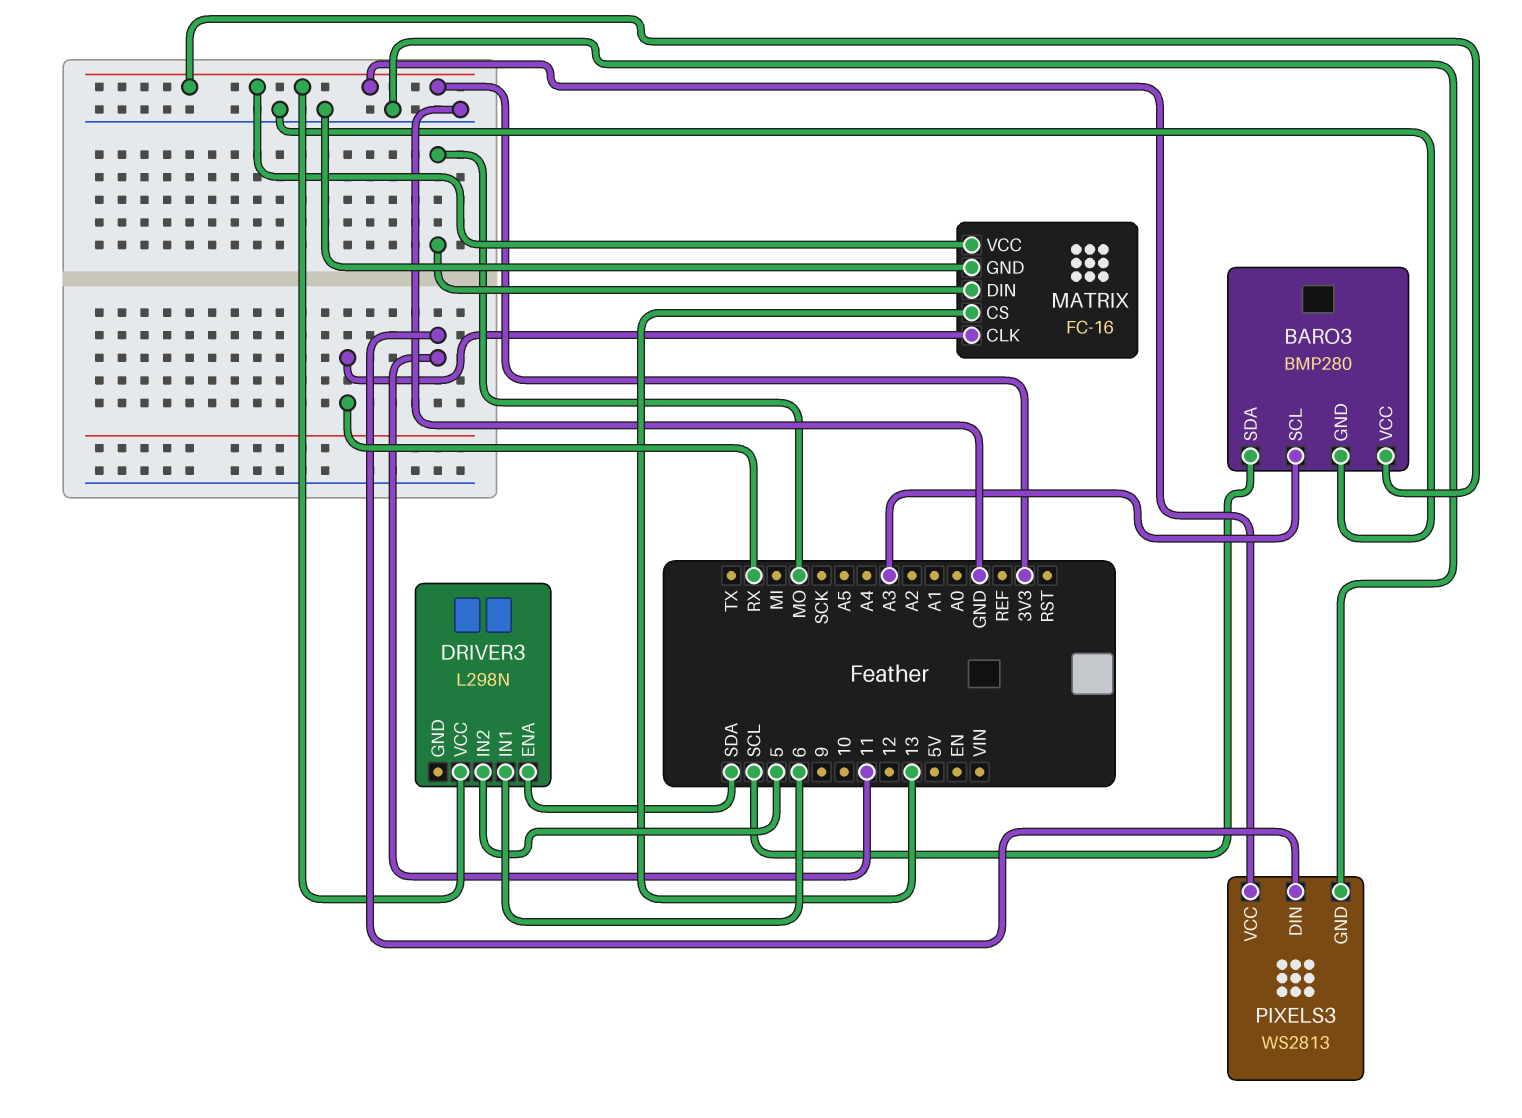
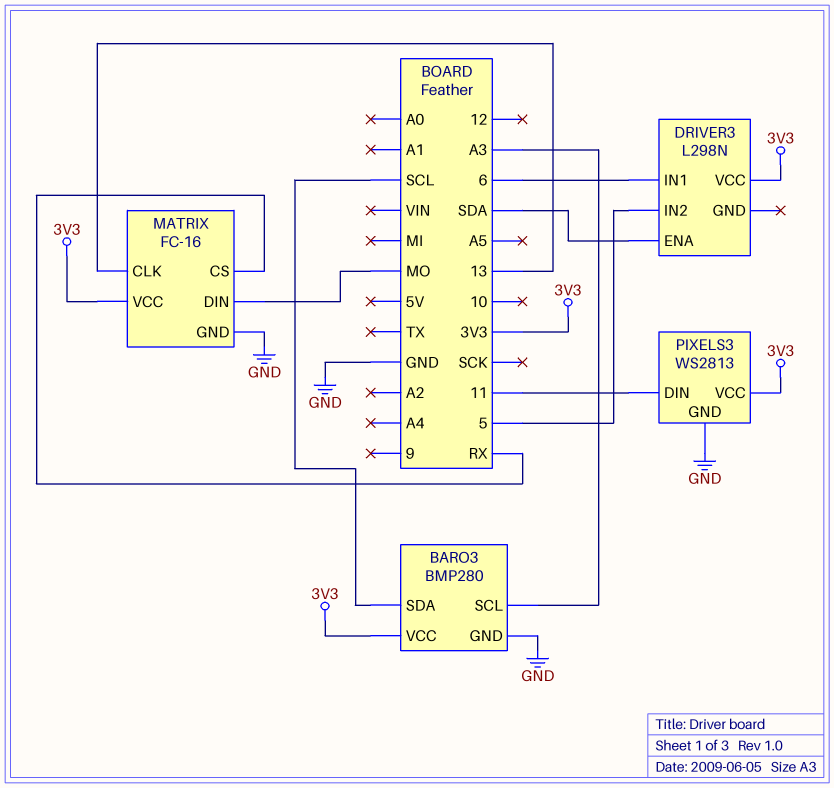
MATRIX pin CLK: RX -> 13
MATRIX pin CS: 13 -> RX

